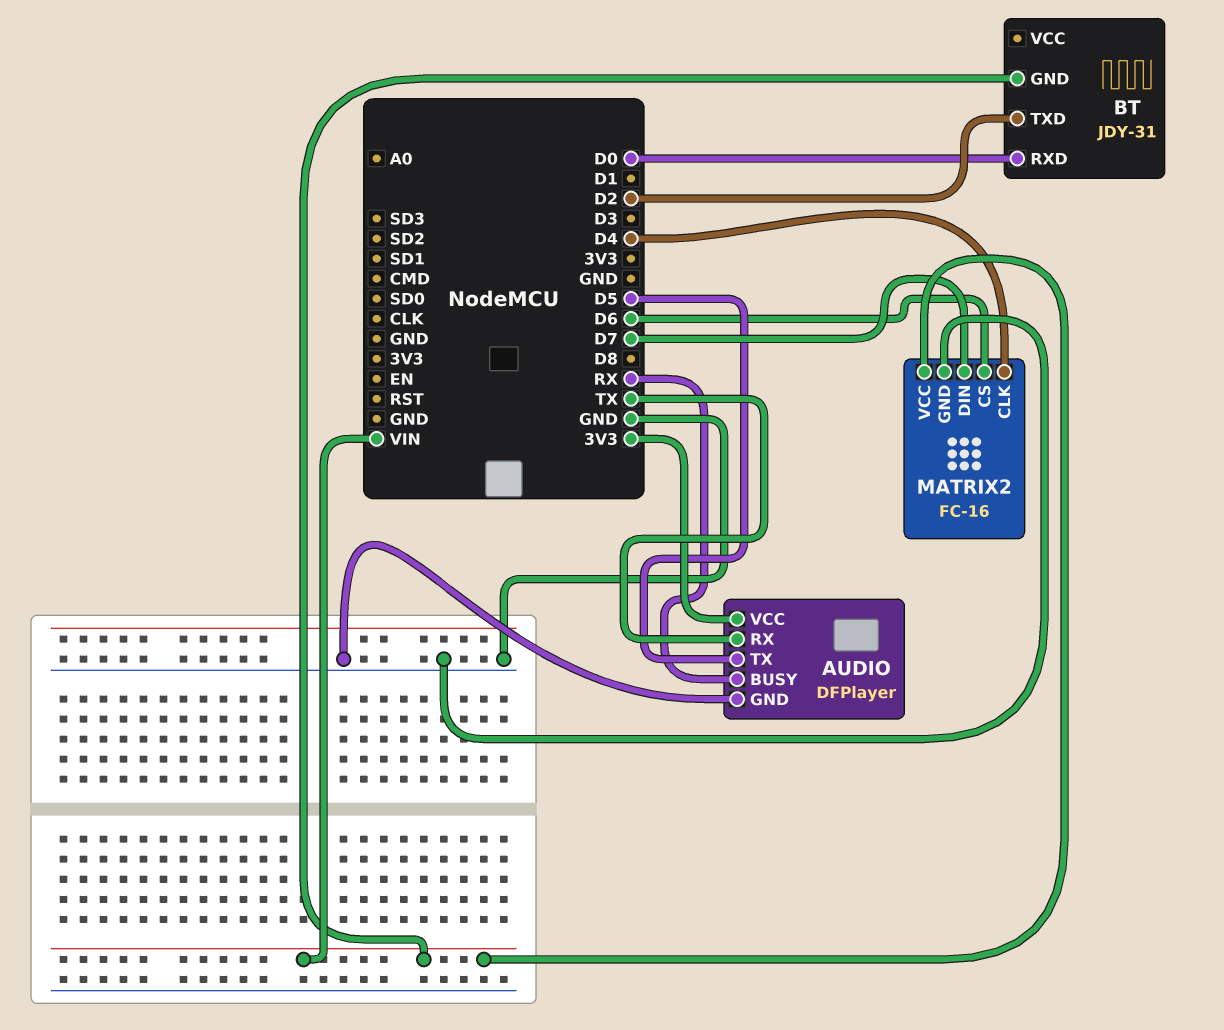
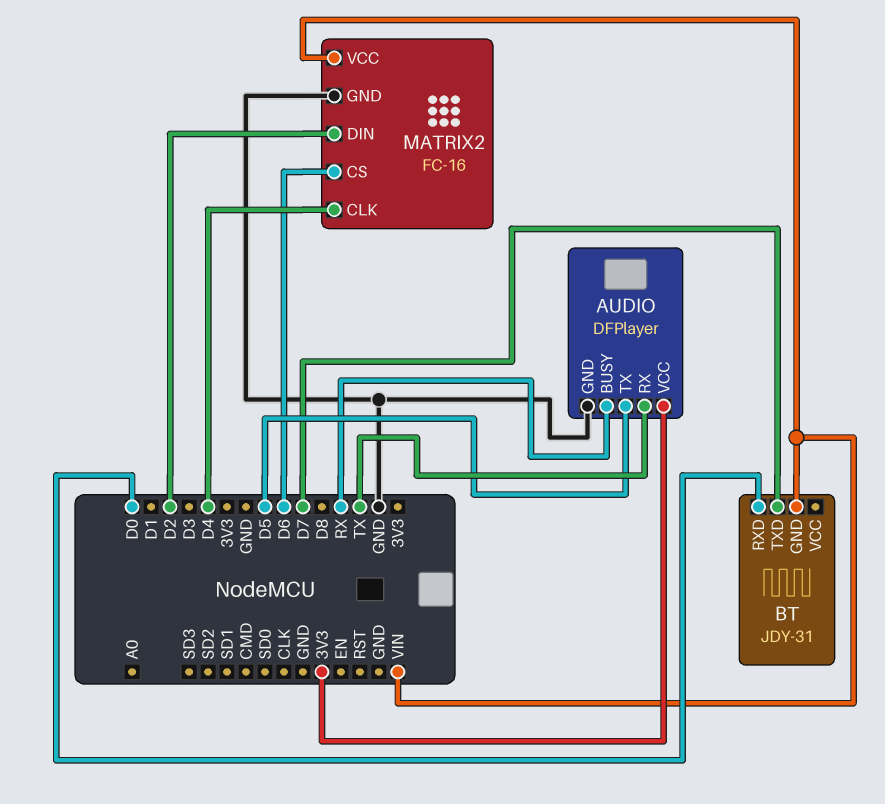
BT pin TXD: D2 -> D7
MATRIX2 pin DIN: D7 -> D2

